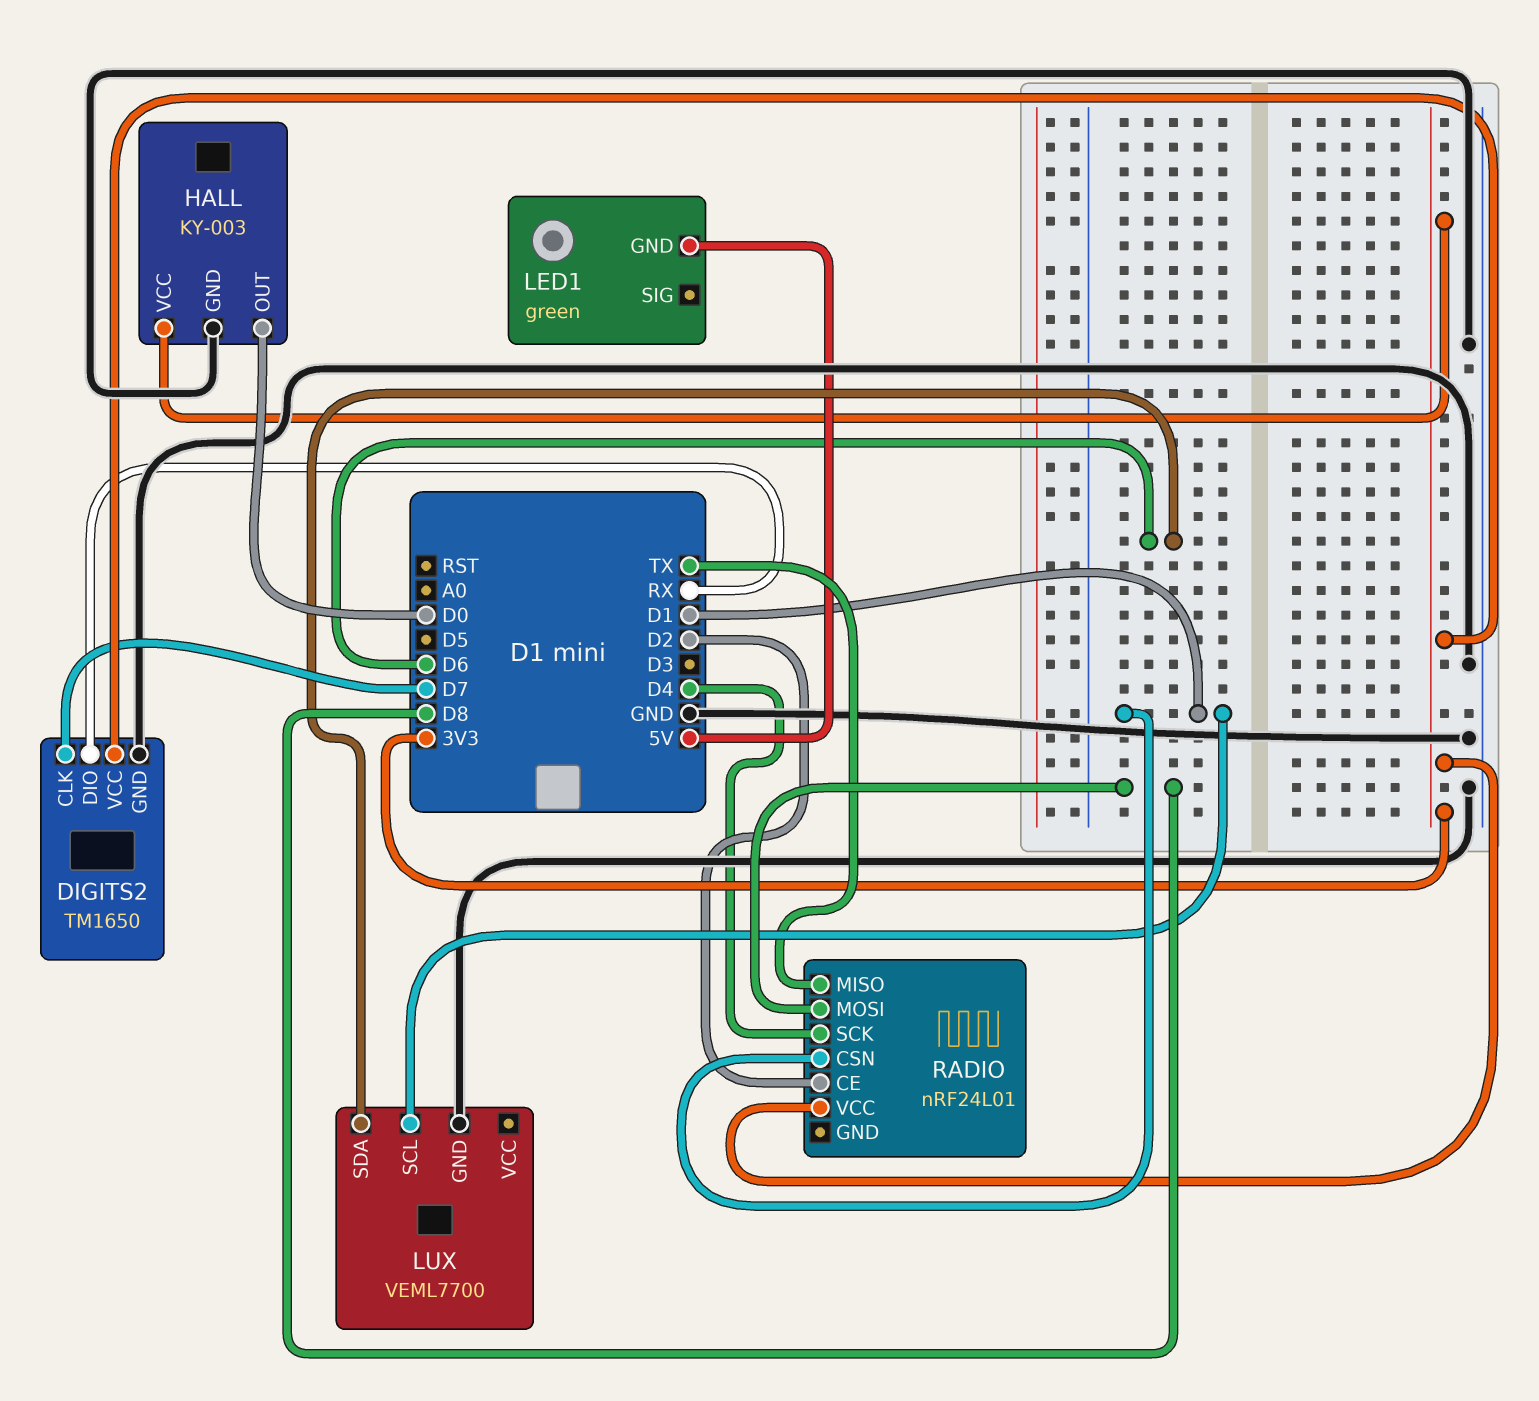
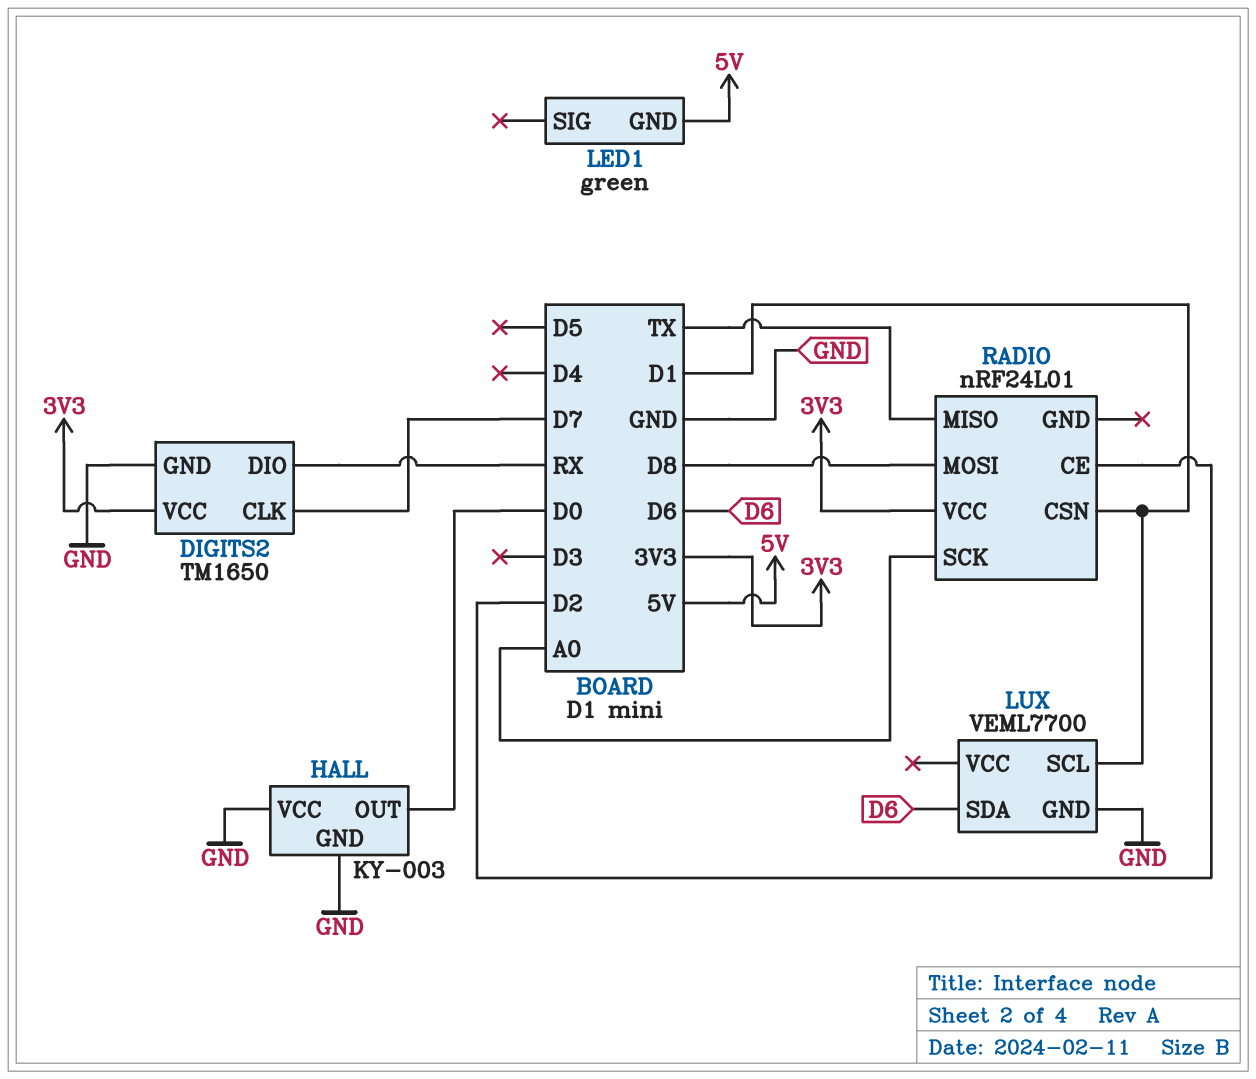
HALL pin VCC: 3V3 -> GND
RADIO pin SCK: D4 -> A0

